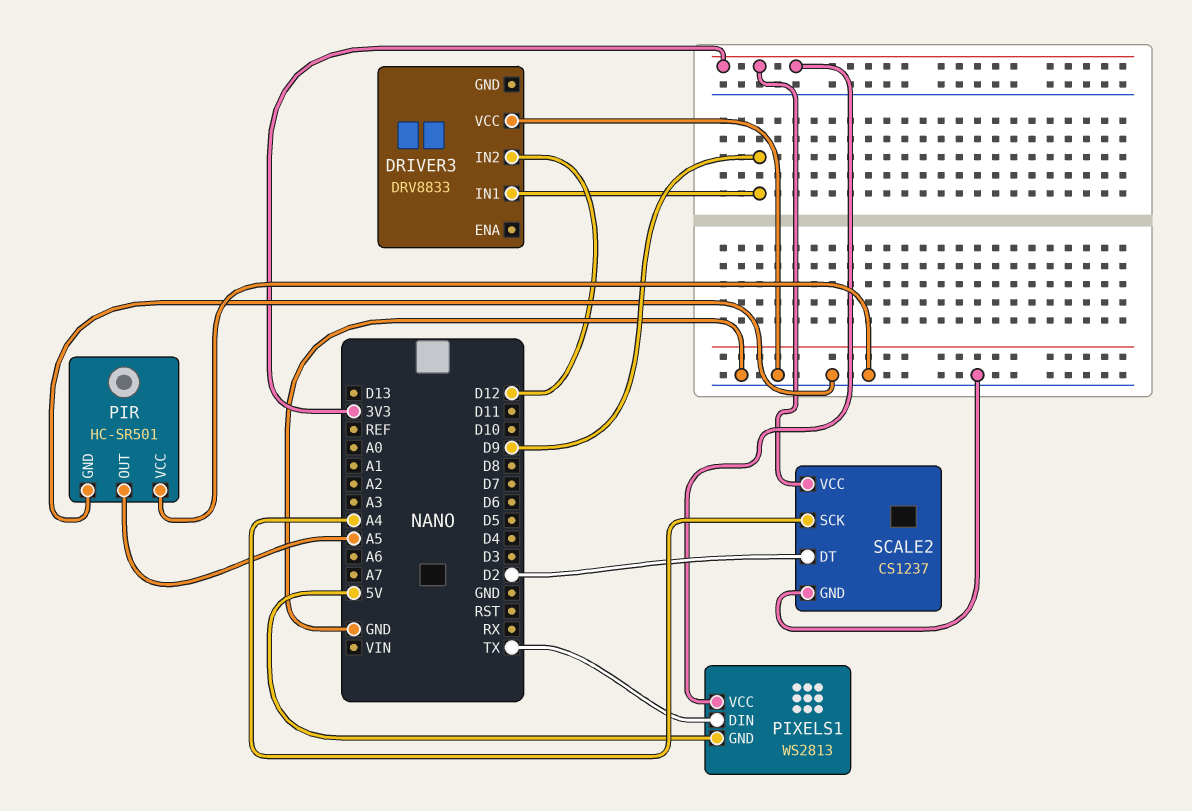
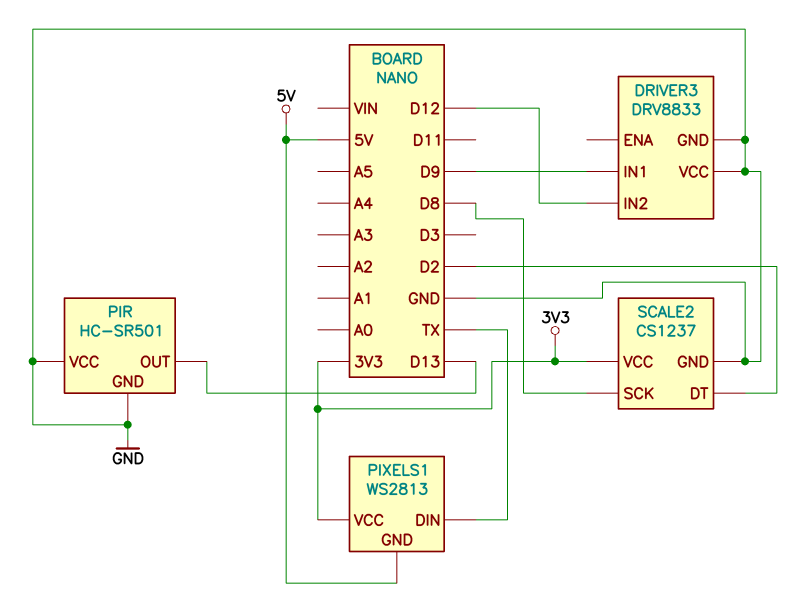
DRIVER3 pin GND: none -> GND
PIR pin OUT: A5 -> D13
SCALE2 pin SCK: A4 -> D8

